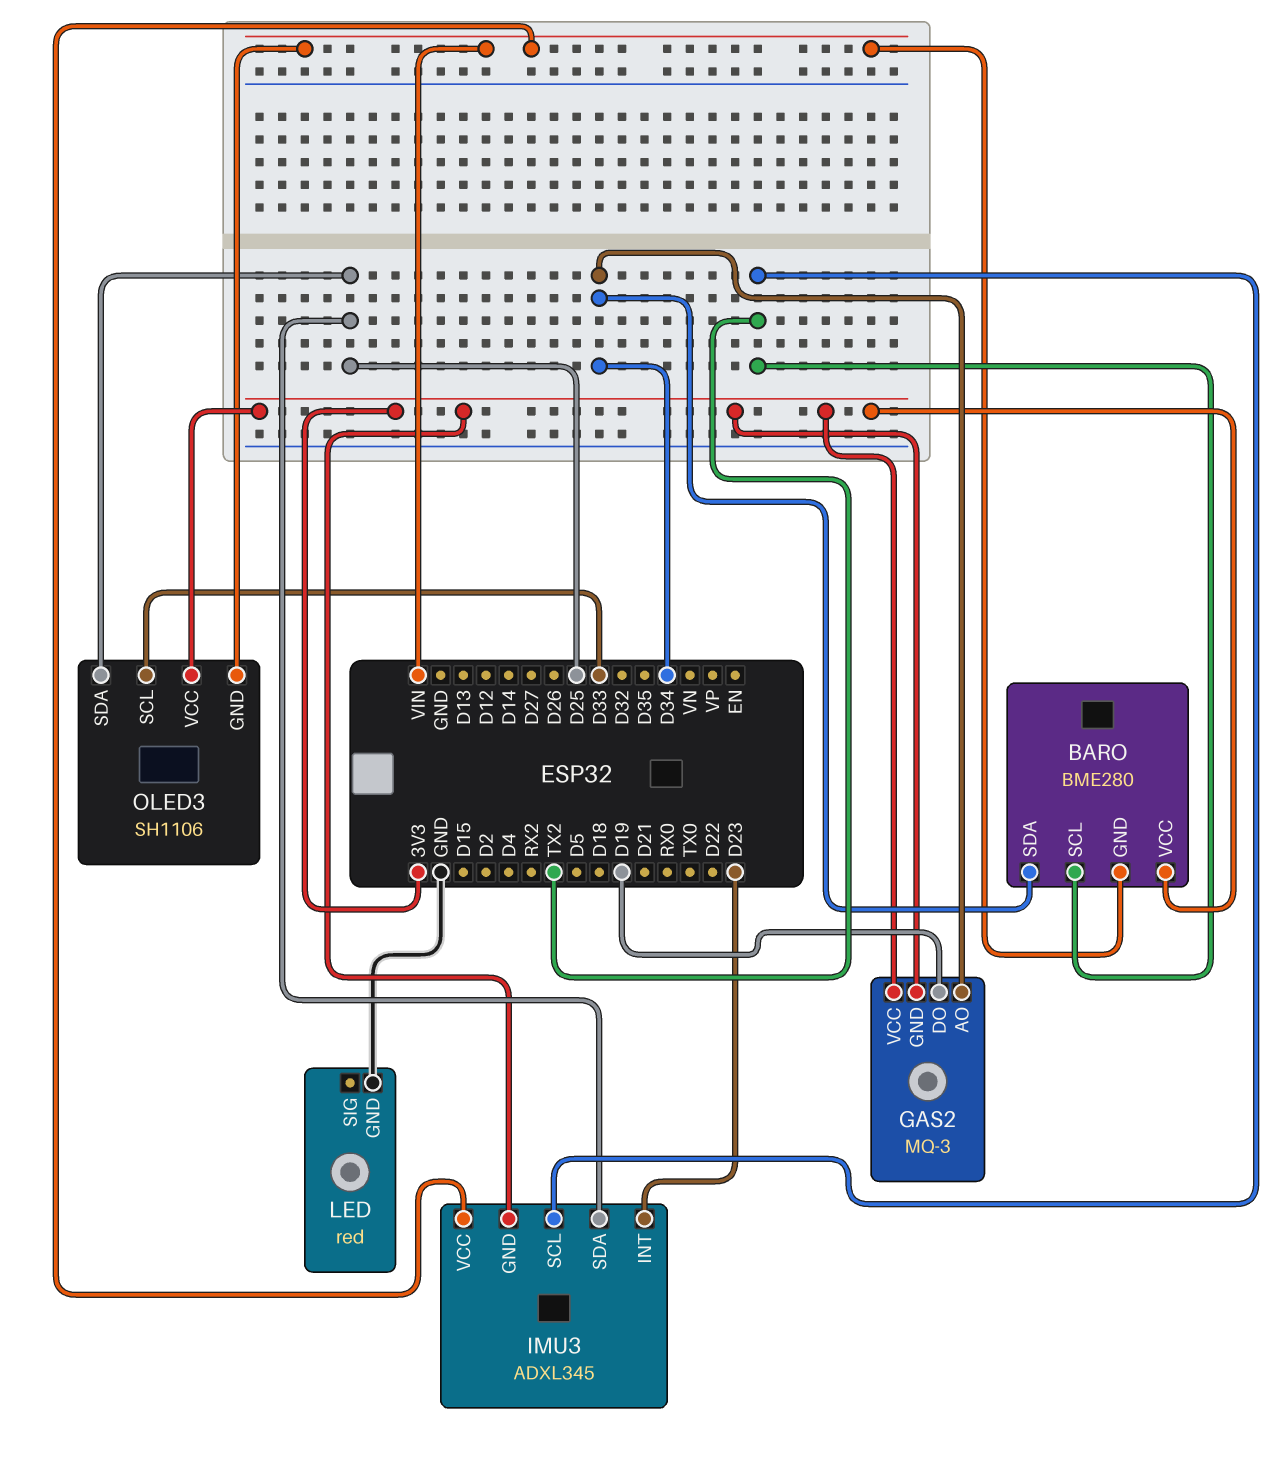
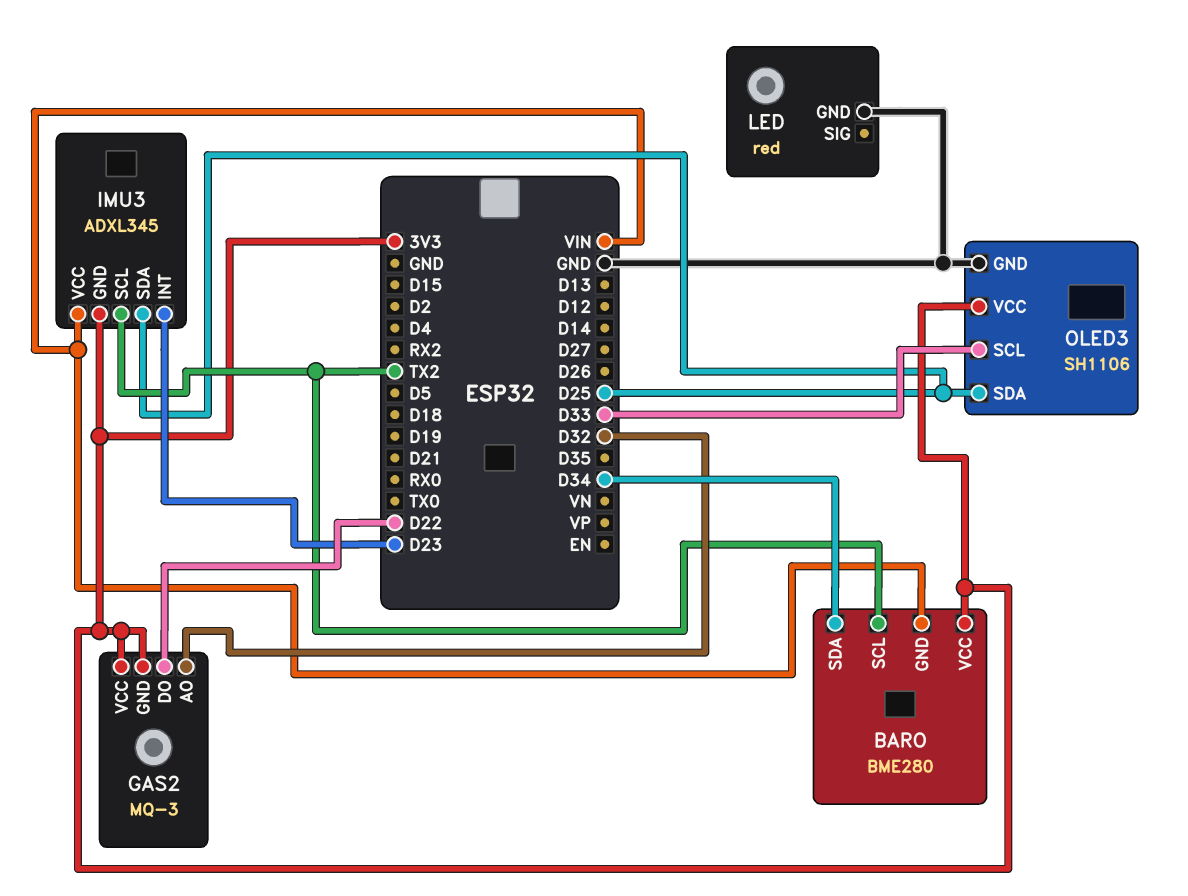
GAS2 pin AO: D34 -> D32
GAS2 pin DO: D19 -> D22
OLED3 pin GND: VIN -> GND

